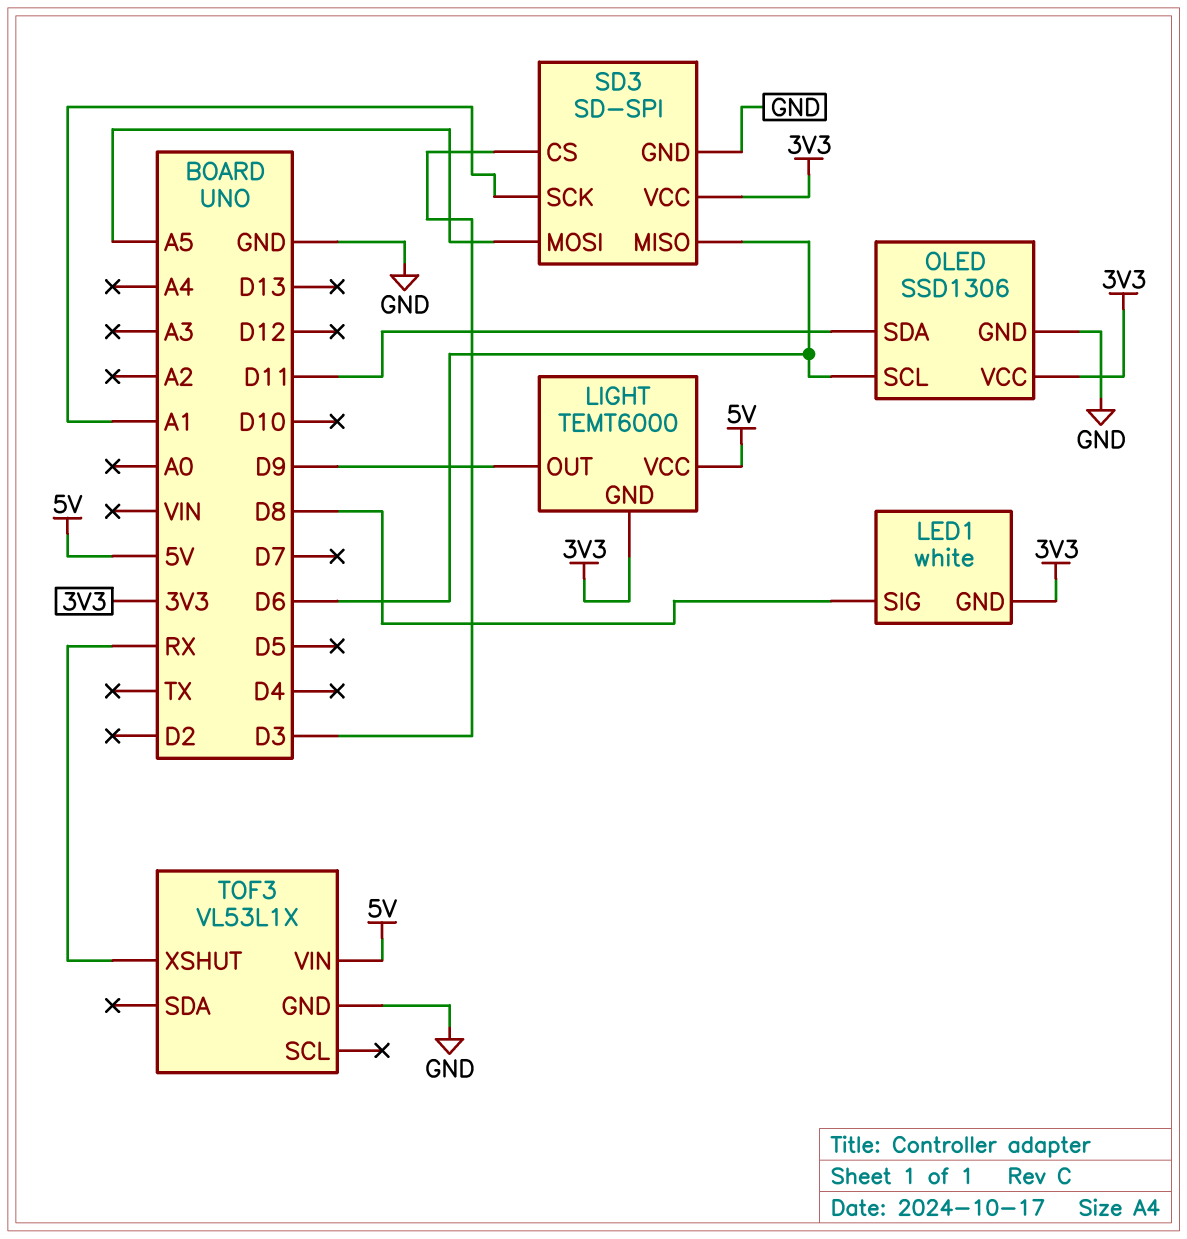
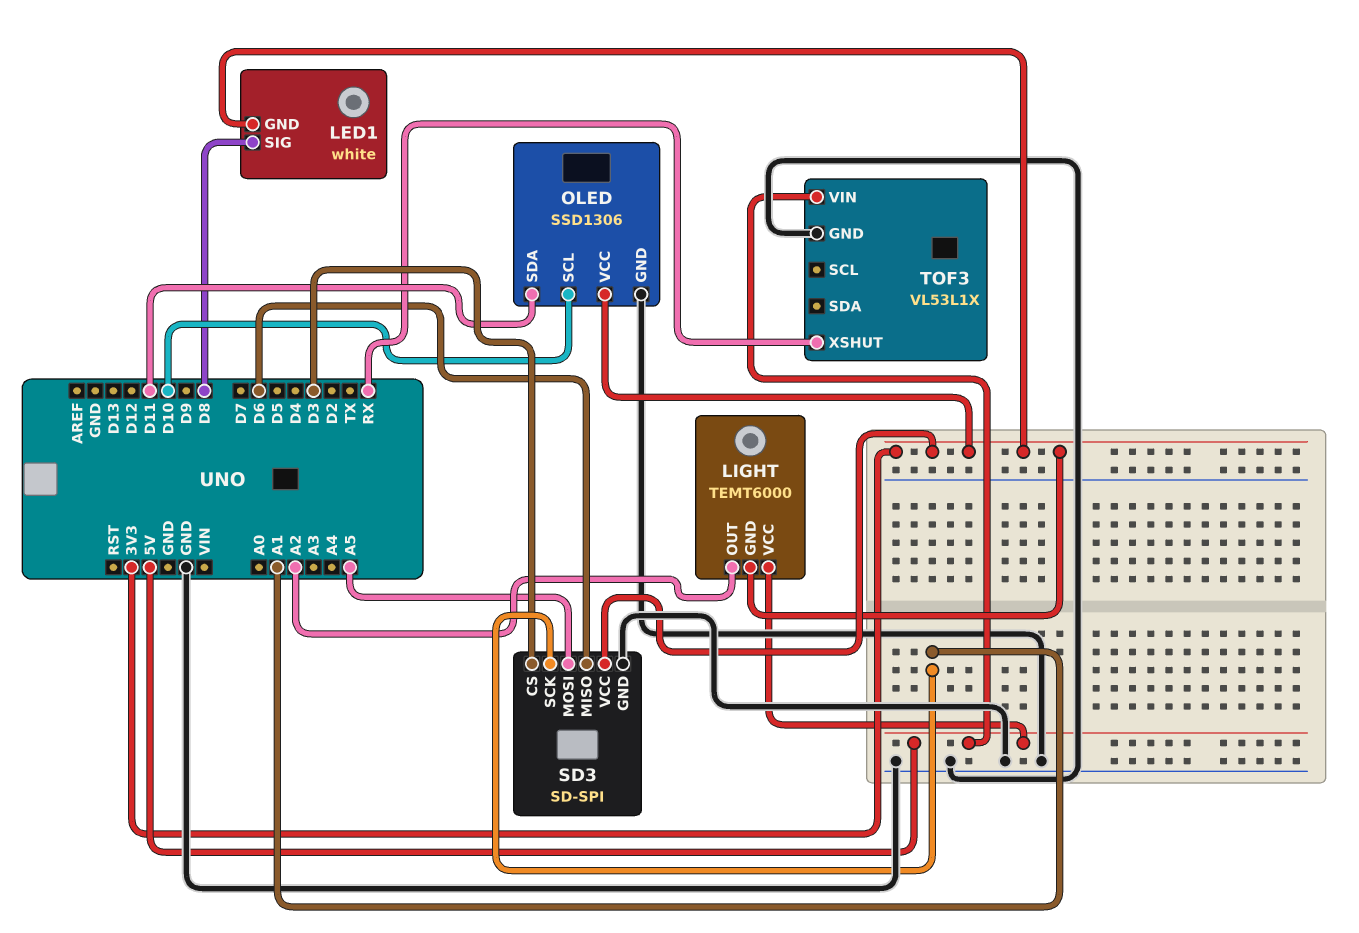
LIGHT pin OUT: D9 -> A2
OLED pin SCL: D6 -> D10

